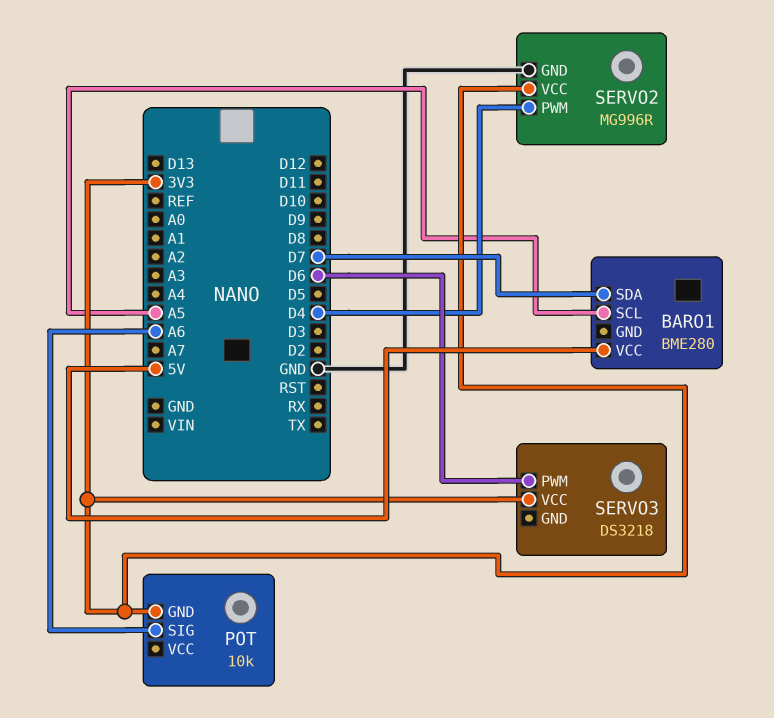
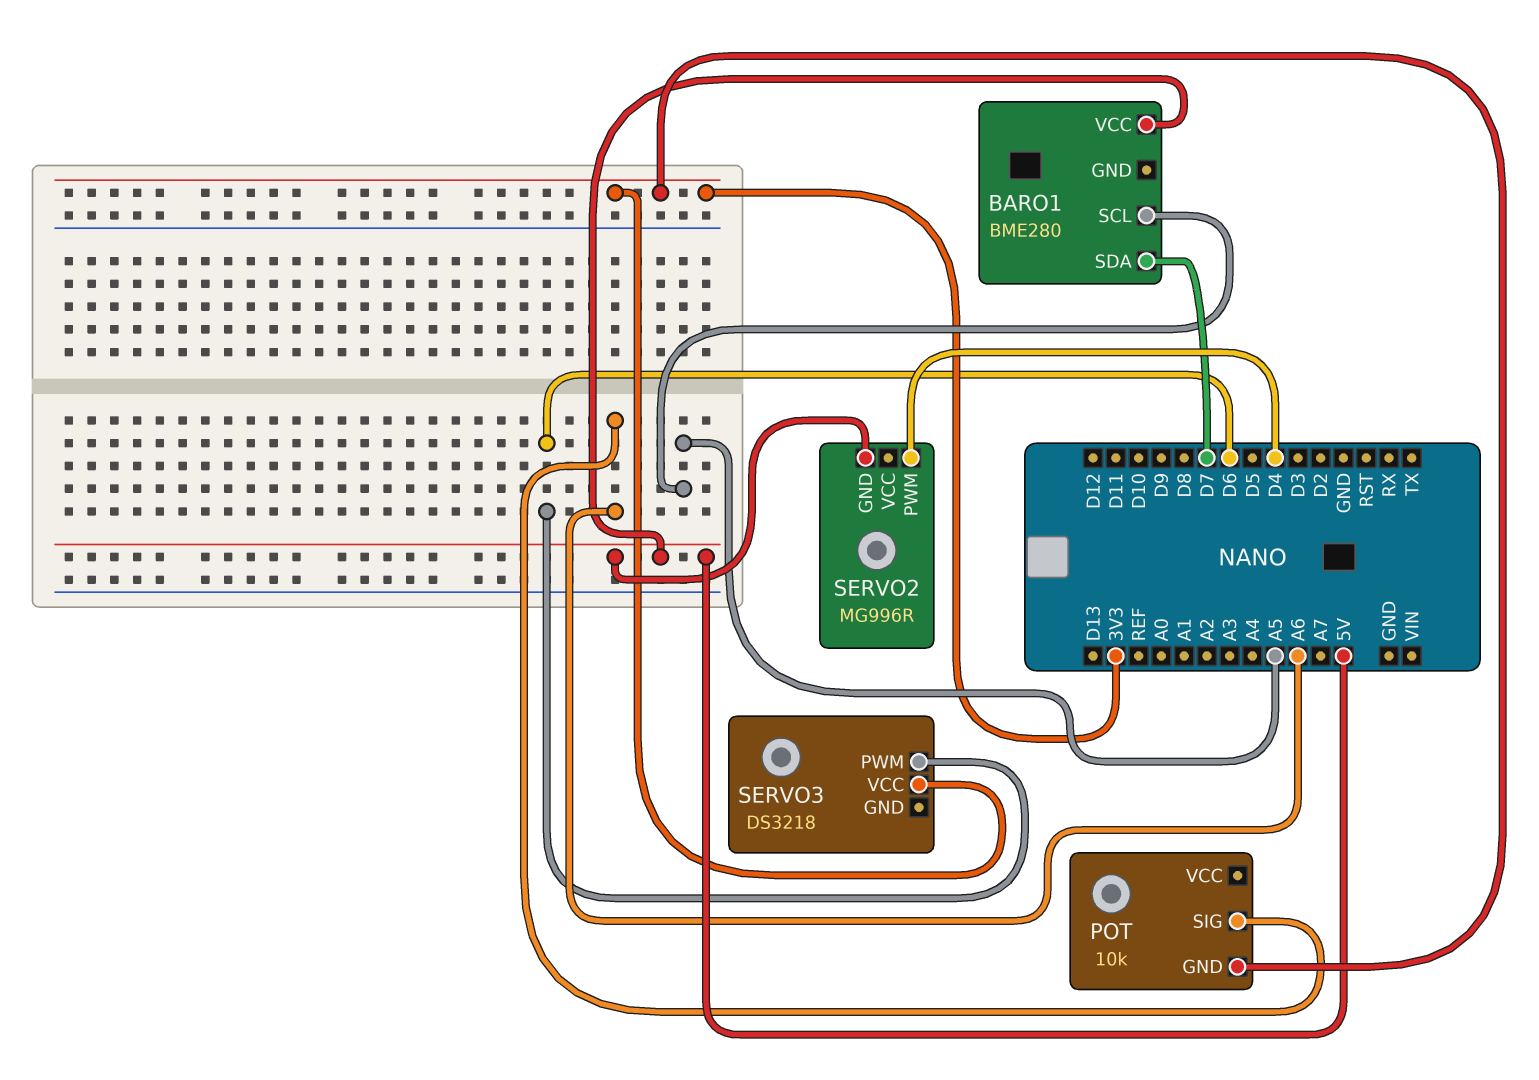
SERVO2 pin GND: GND -> 5V
SERVO2 pin VCC: 3V3 -> none

